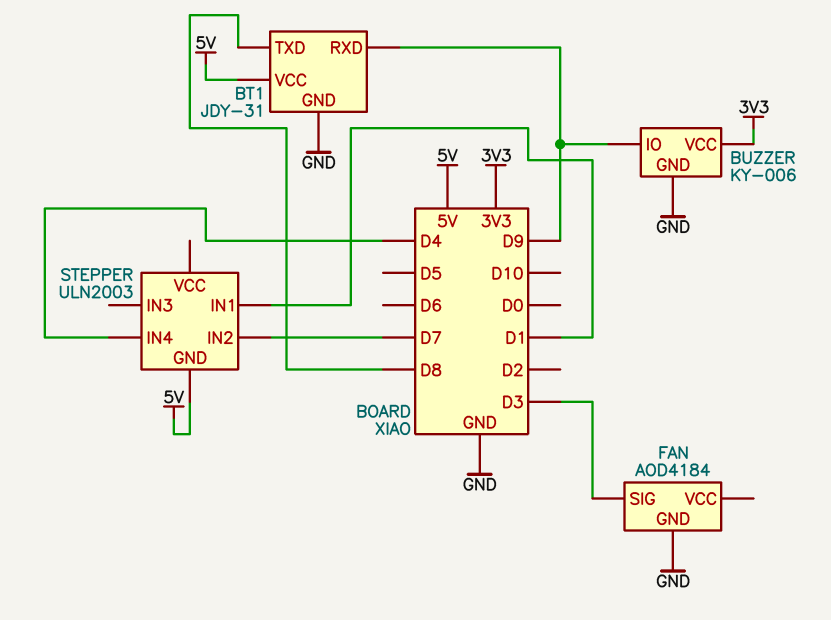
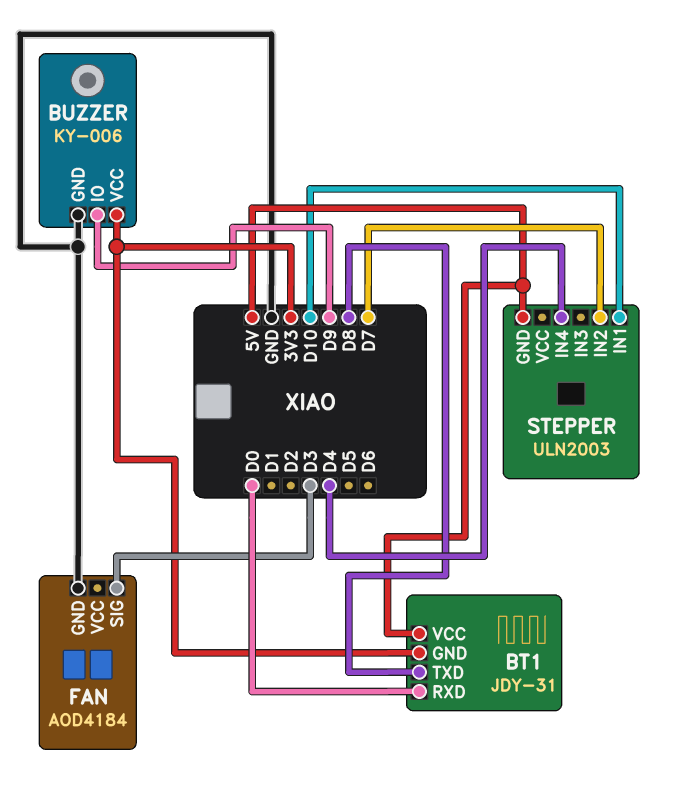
BT1 pin GND: GND -> 3V3
BT1 pin RXD: D9 -> D0
STEPPER pin IN1: D1 -> D10

